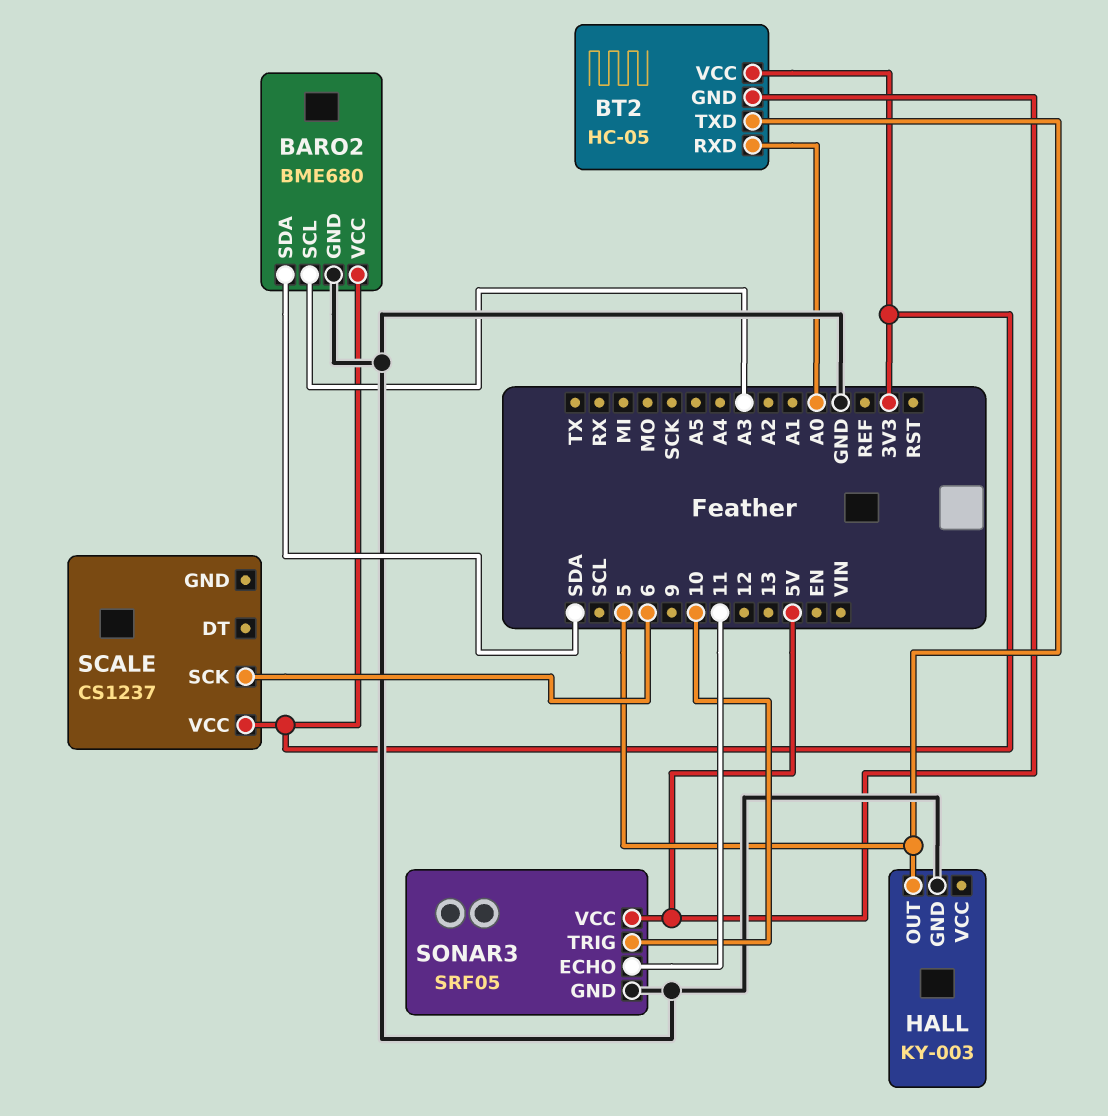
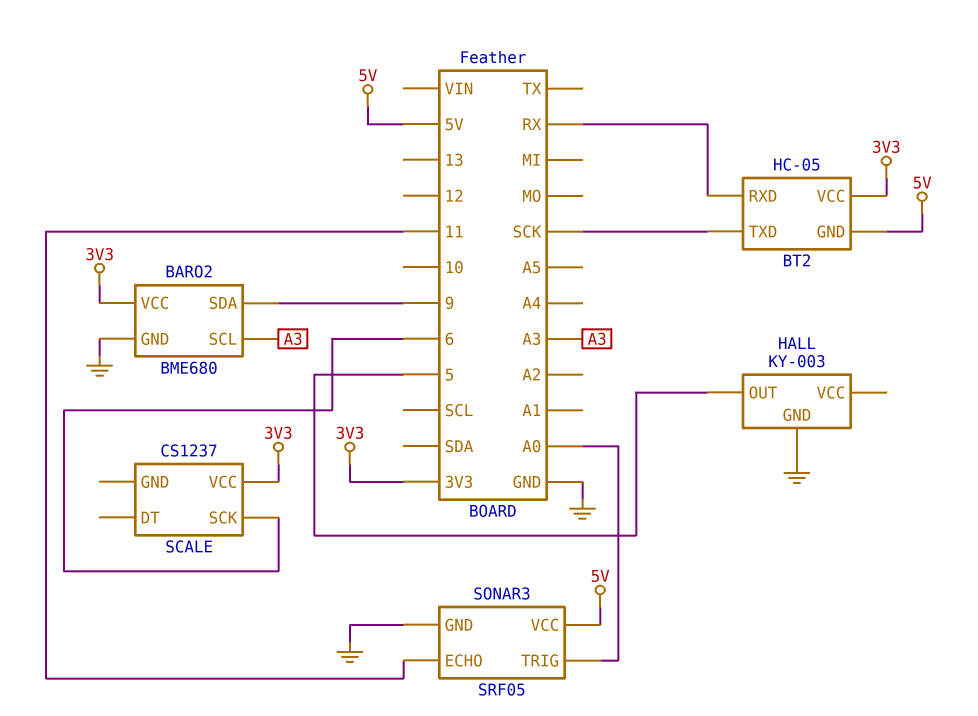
BARO2 pin SDA: SDA -> 9
BT2 pin RXD: A0 -> RX
BT2 pin TXD: 5 -> SCK
SONAR3 pin TRIG: 10 -> A0

